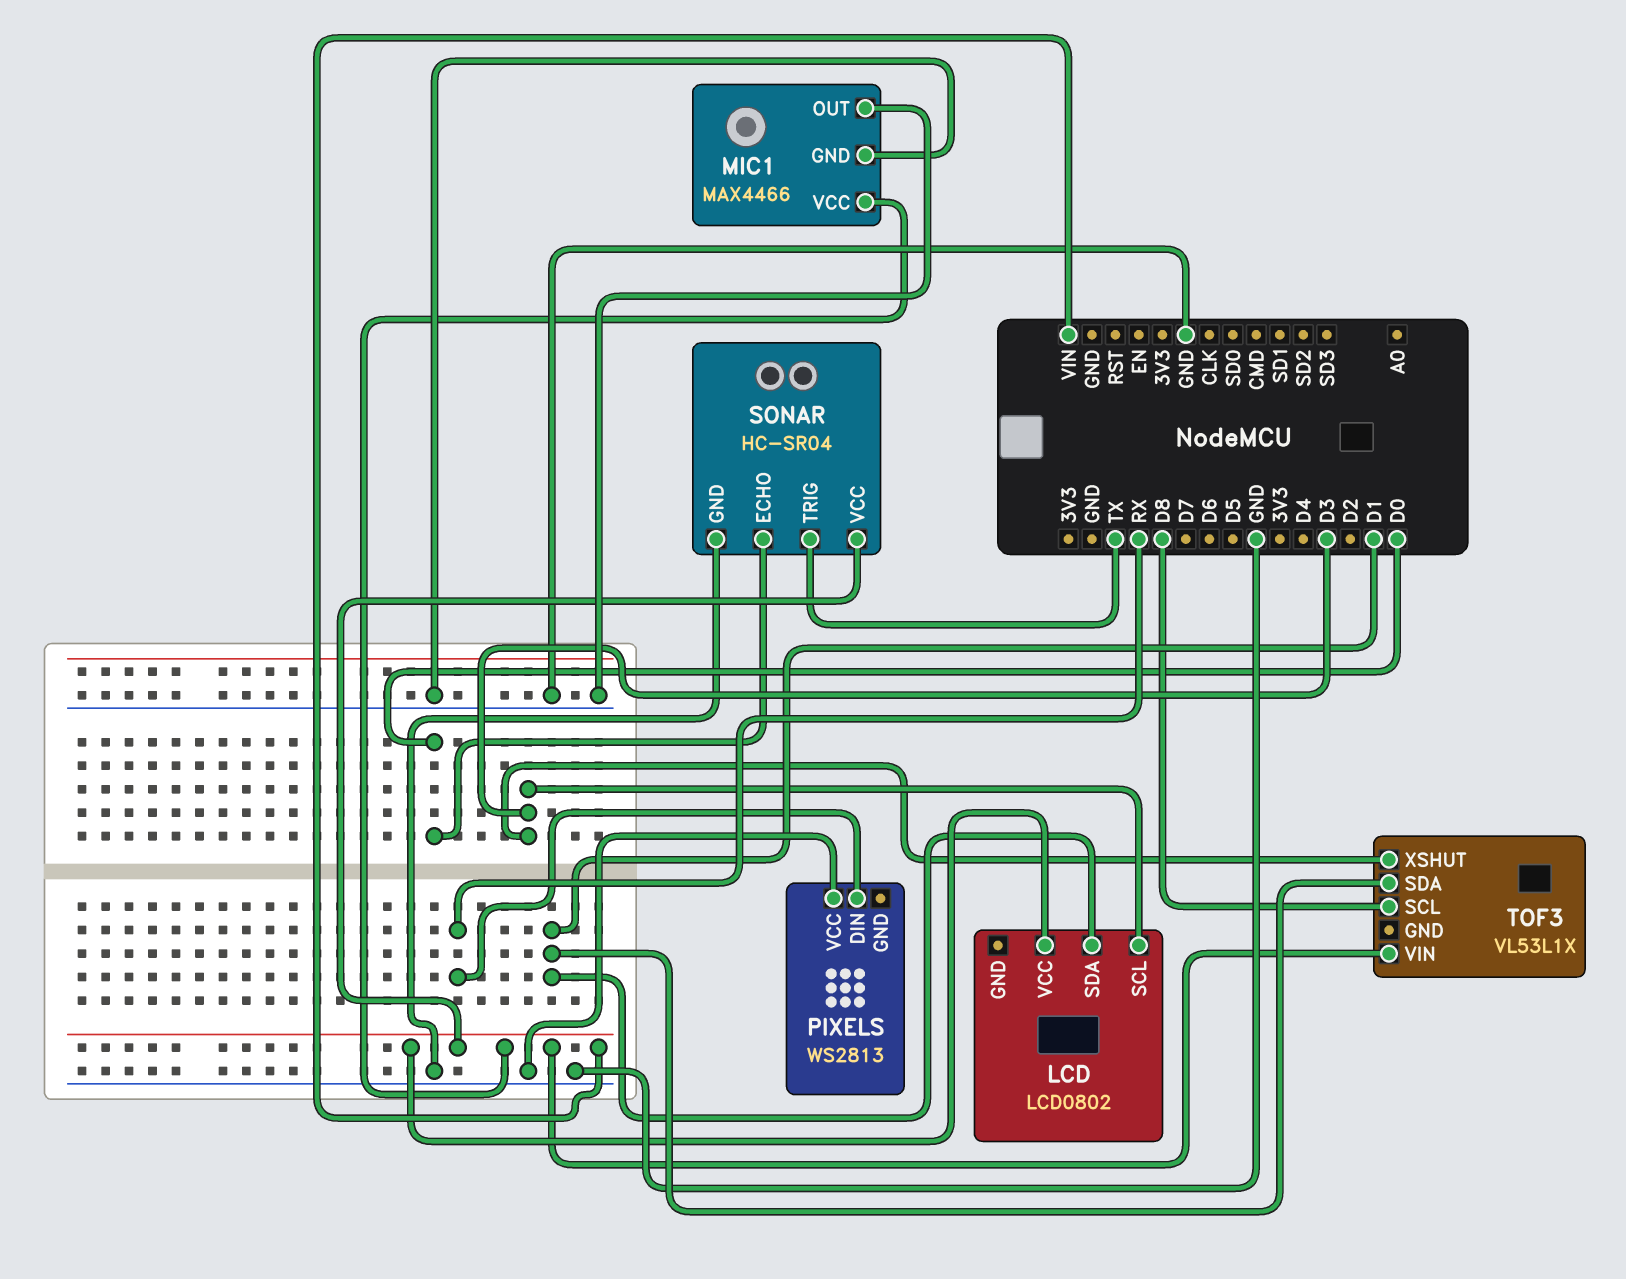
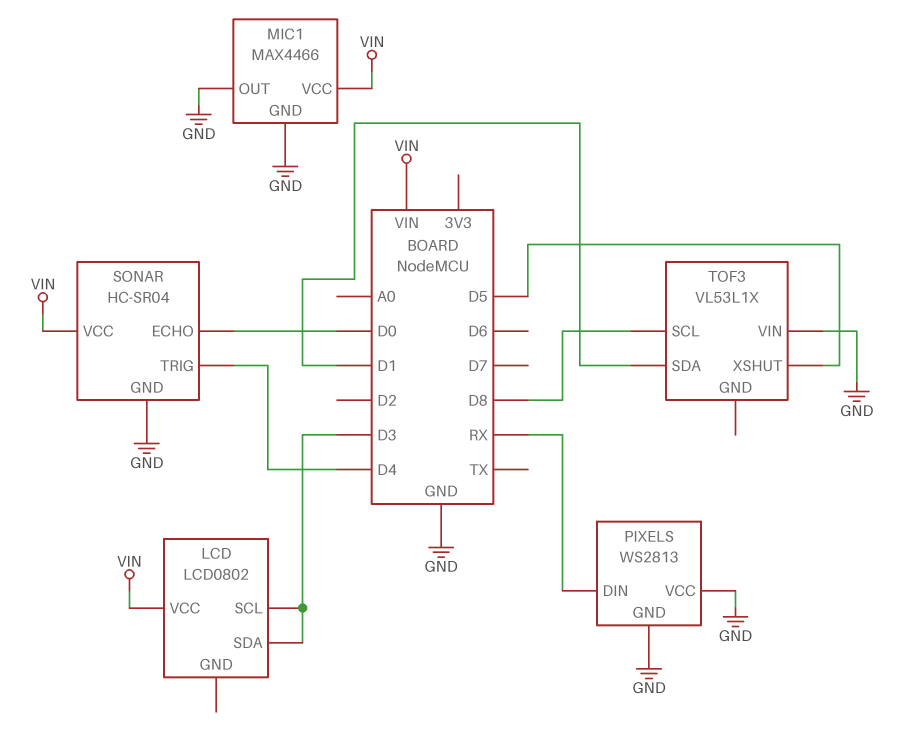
LCD pin SDA: D1 -> D3
PIXELS pin GND: none -> GND
SONAR pin TRIG: TX -> D4
TOF3 pin VIN: VIN -> GND
TOF3 pin XSHUT: D3 -> D5

